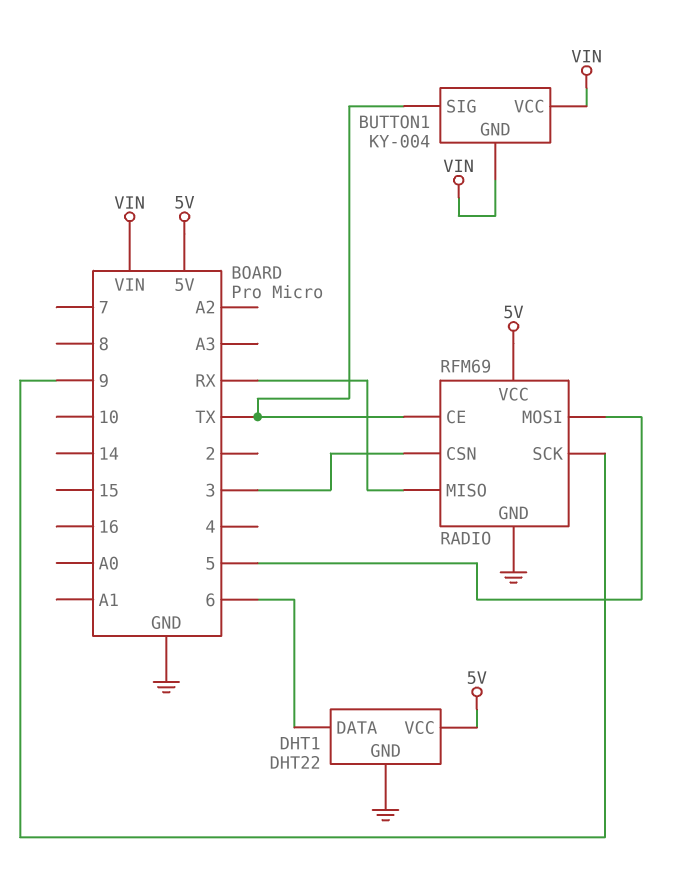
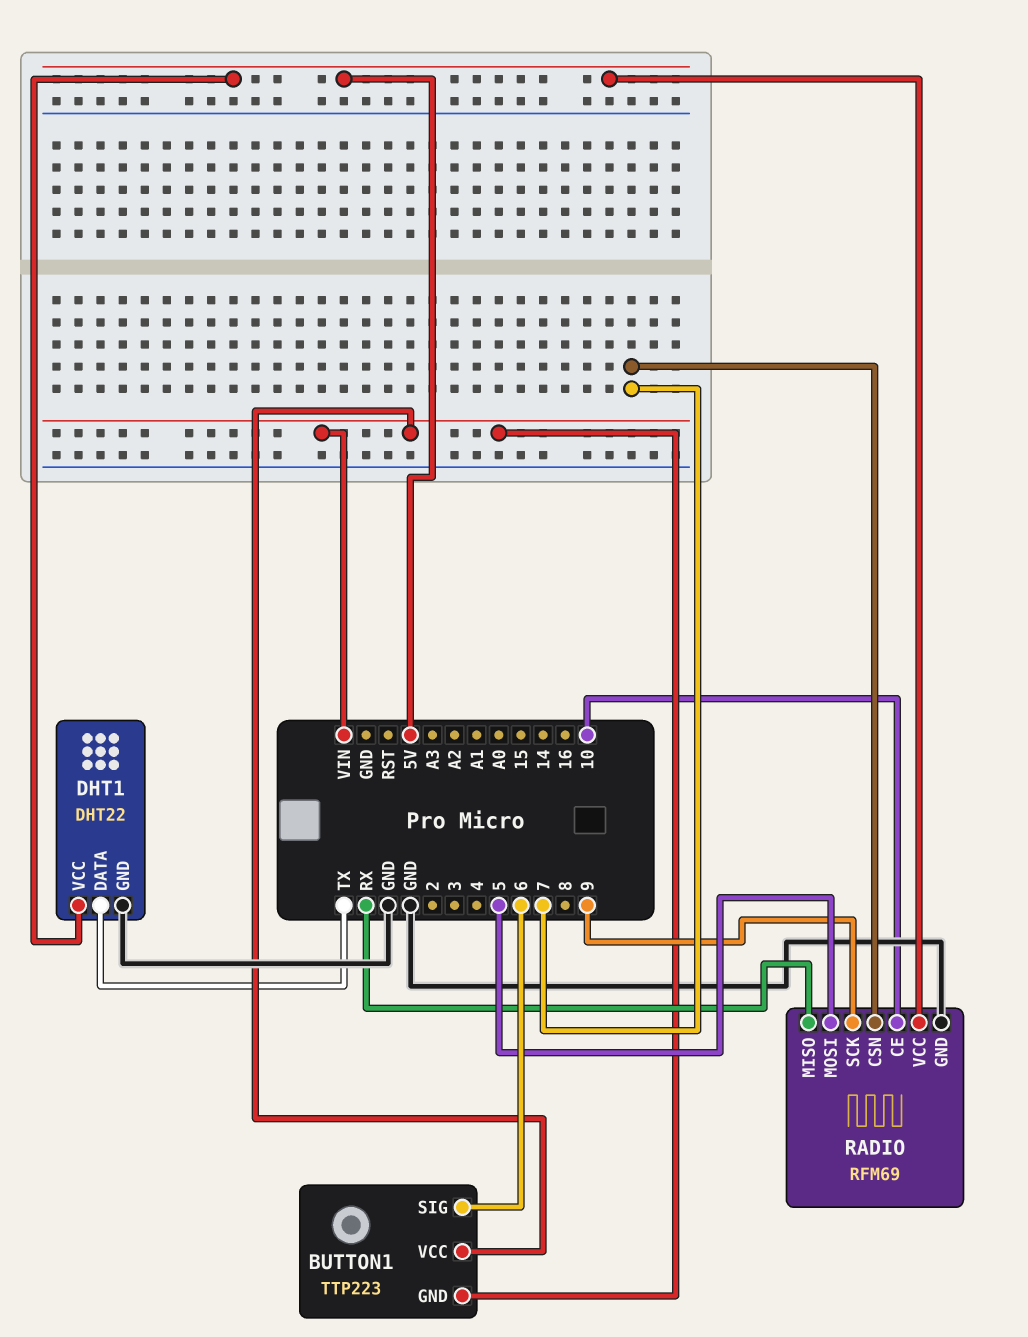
BUTTON1: KY-004 -> TTP223
BUTTON1 pin SIG: TX -> 6
DHT1 pin DATA: 6 -> TX
RADIO pin CE: TX -> 10
RADIO pin CSN: 3 -> 7

